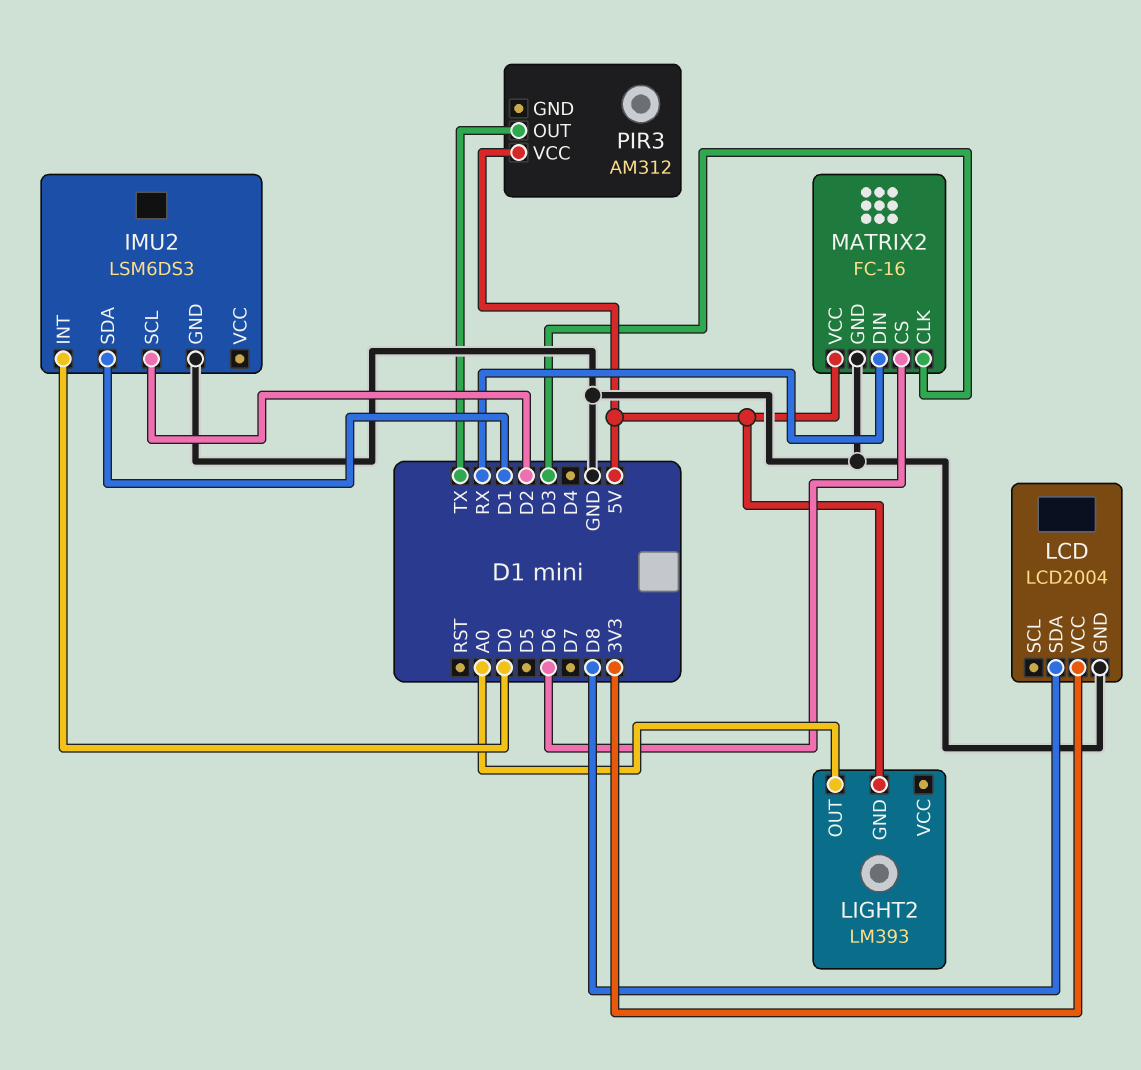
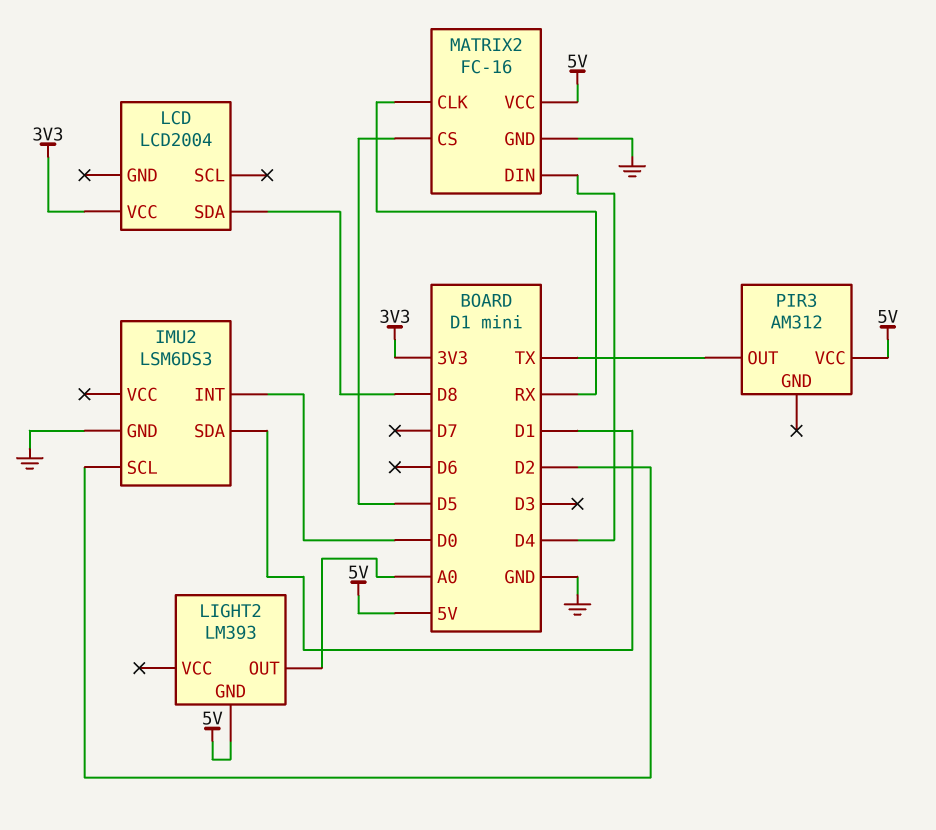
LCD pin GND: GND -> none
MATRIX2 pin CLK: D3 -> RX
MATRIX2 pin CS: D6 -> D5
MATRIX2 pin DIN: RX -> D4

